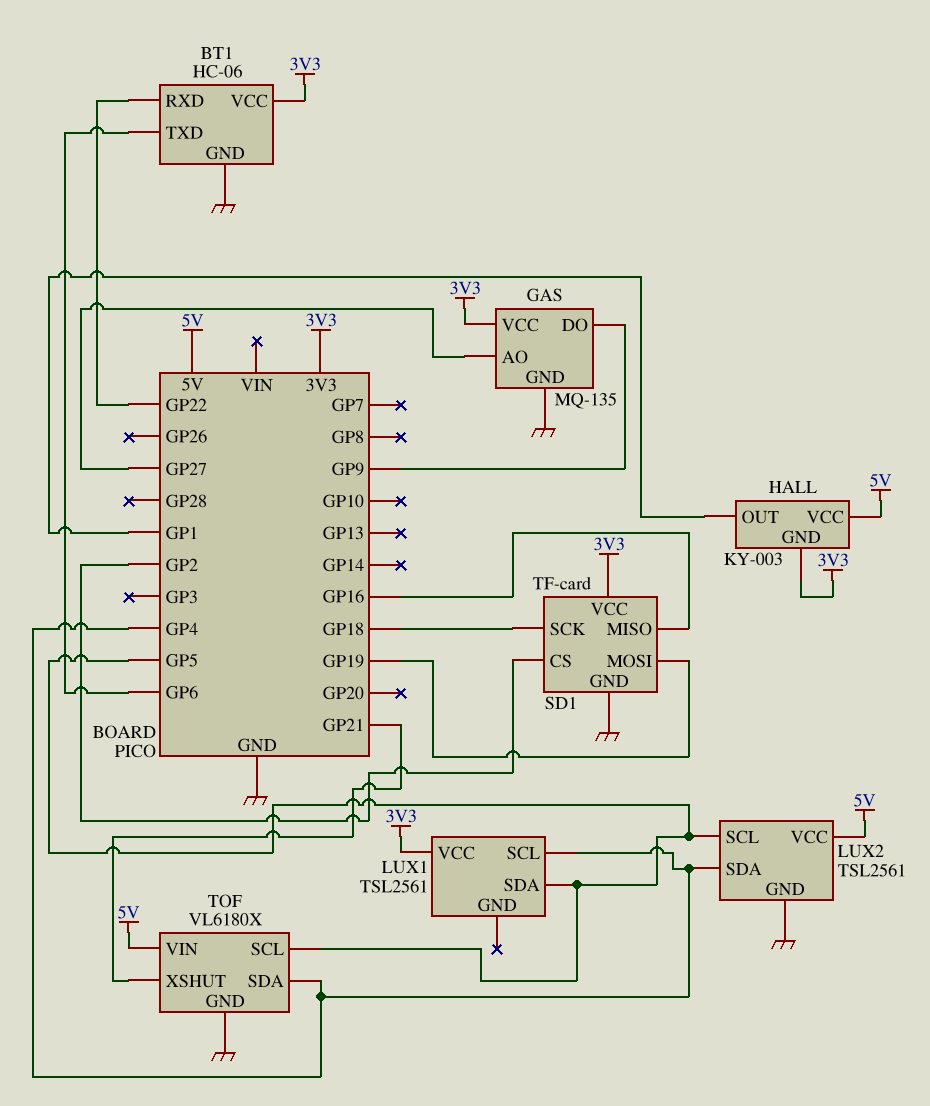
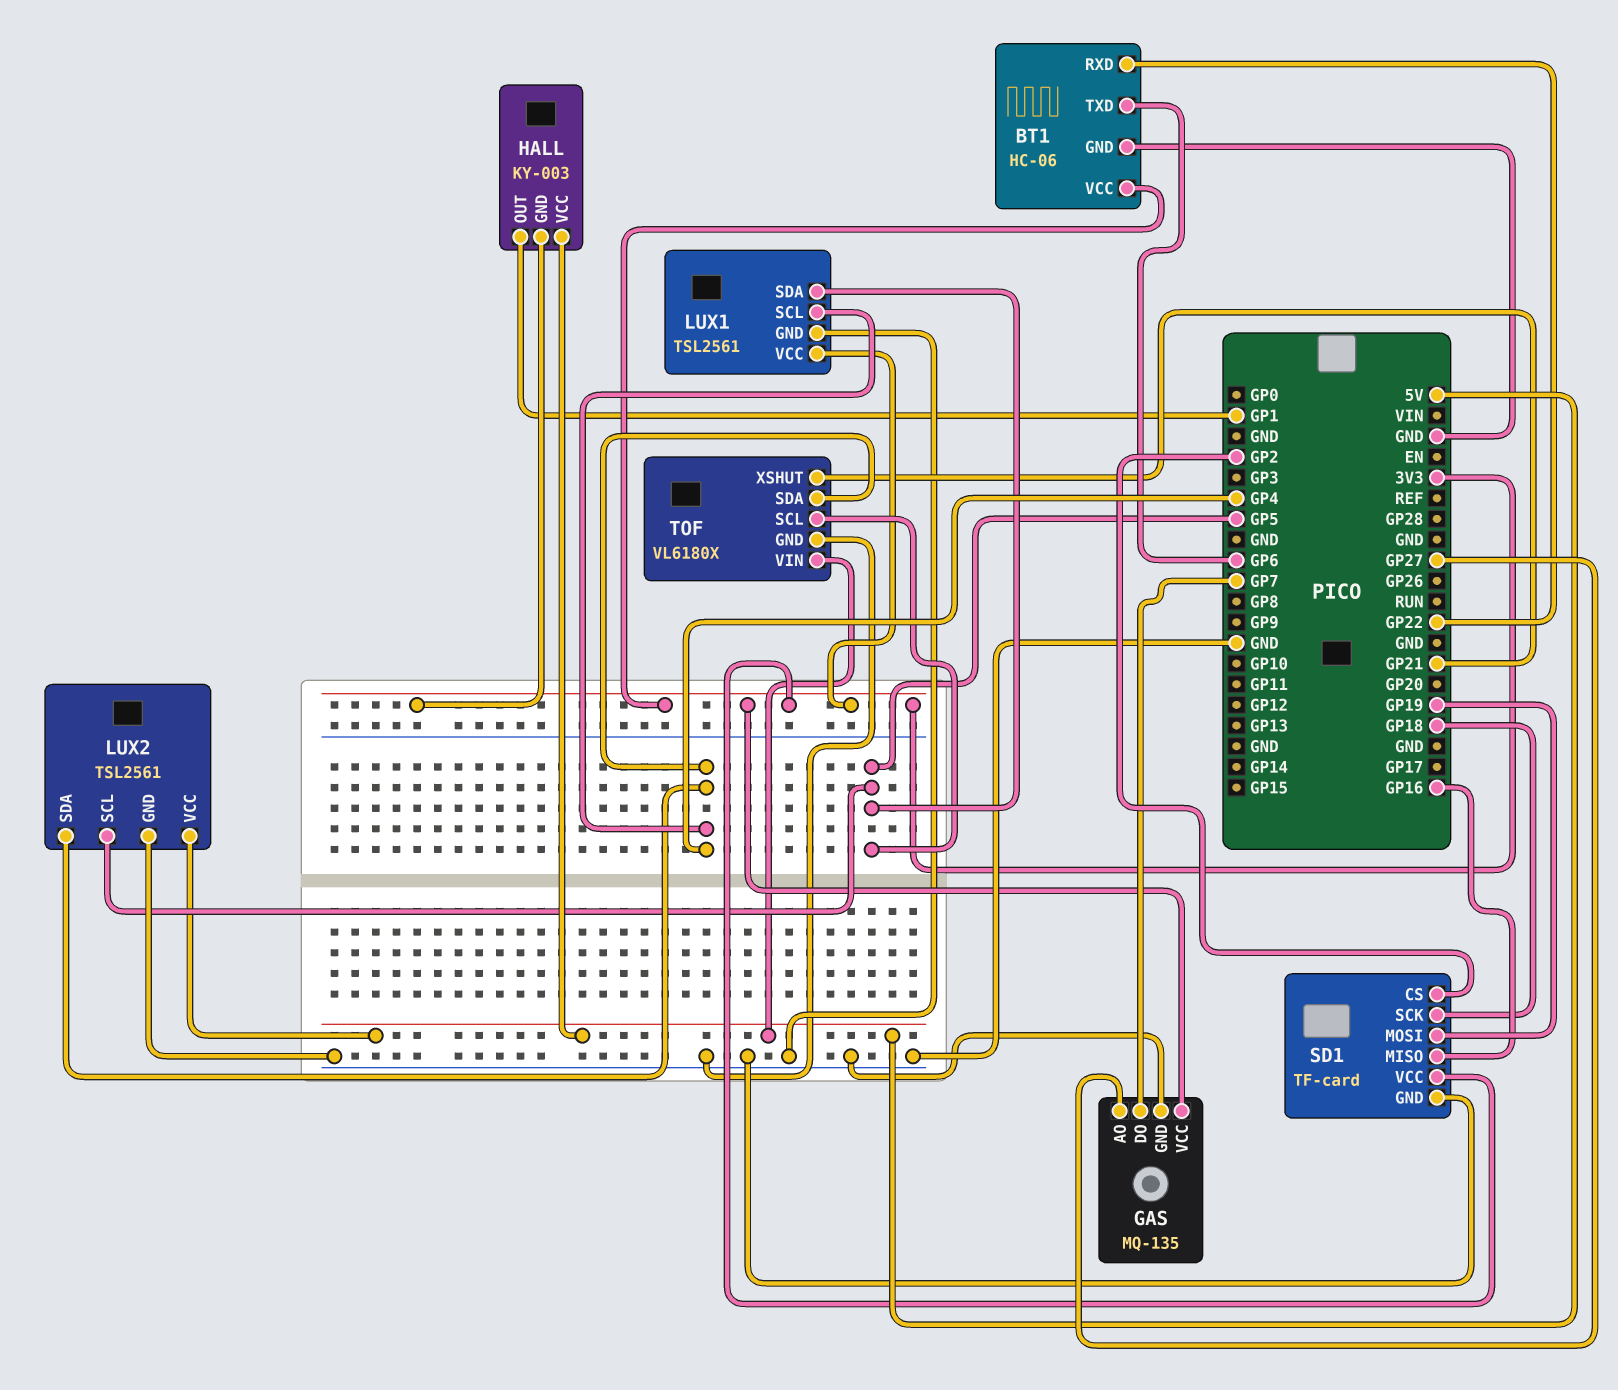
GAS pin DO: GP9 -> GP7
LUX1 pin GND: none -> GND

